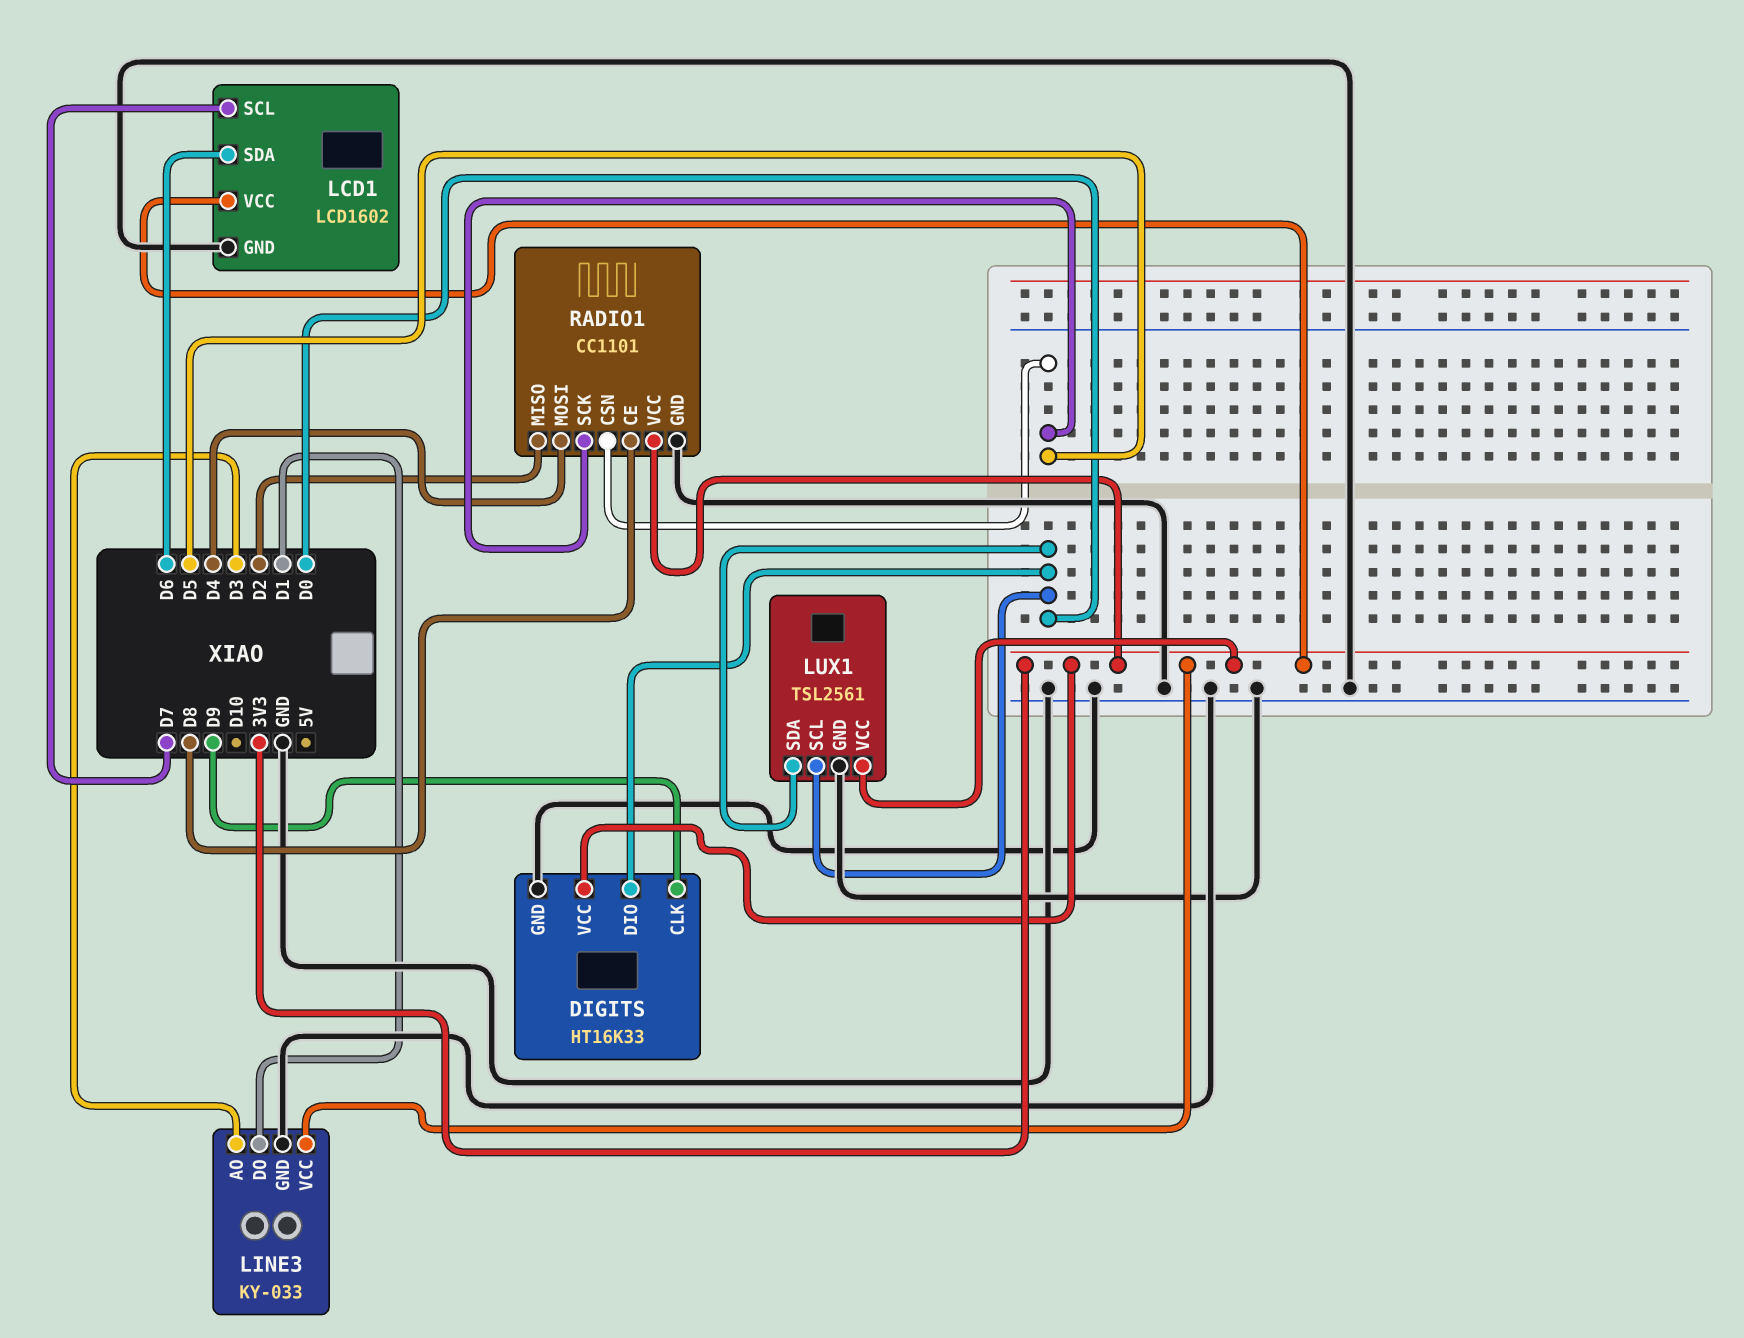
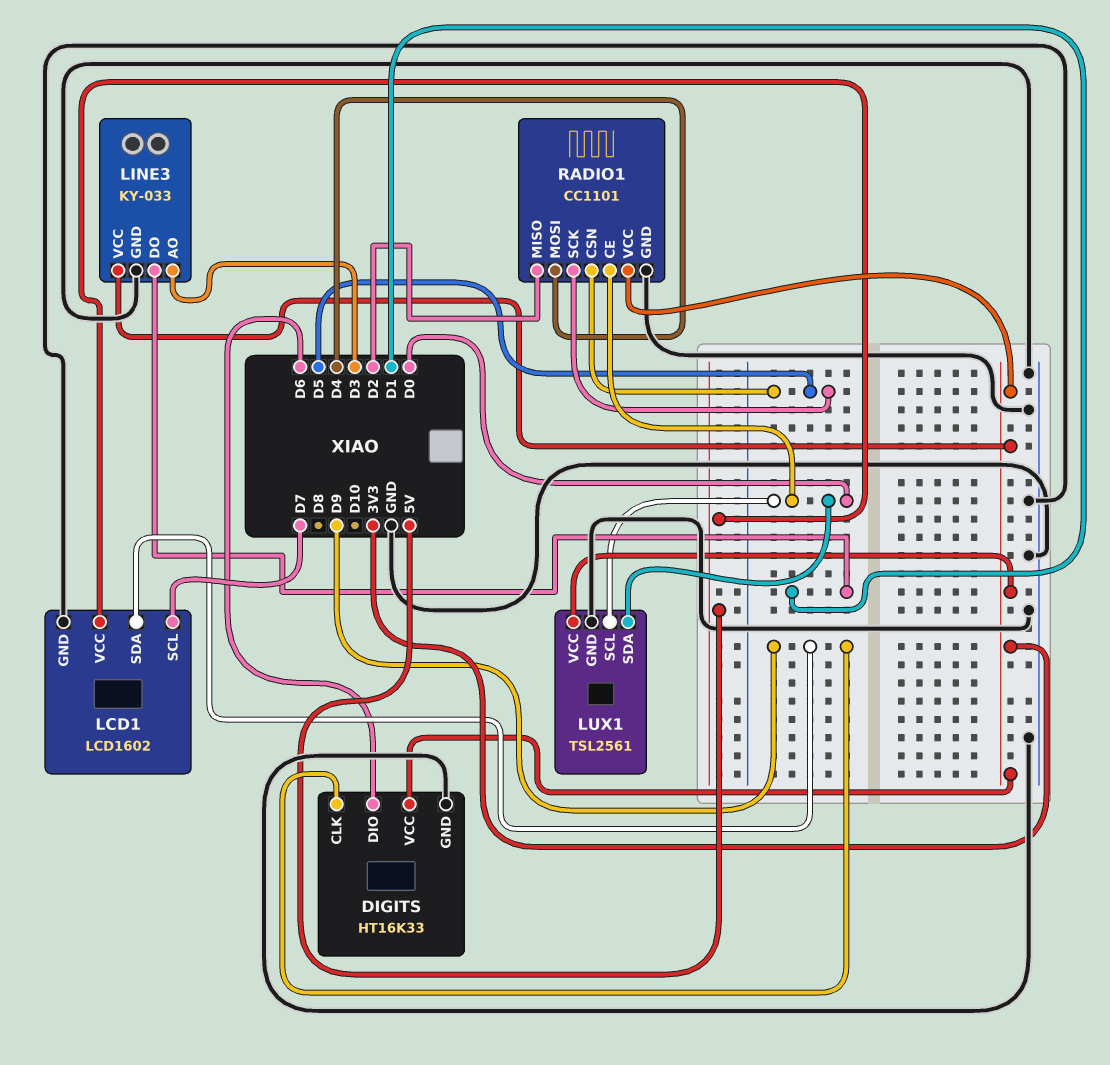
DIGITS pin DIO: D0 -> D6
LCD1 pin SDA: D6 -> D9
LCD1 pin VCC: 3V3 -> 5V
RADIO1 pin CE: D8 -> D0

